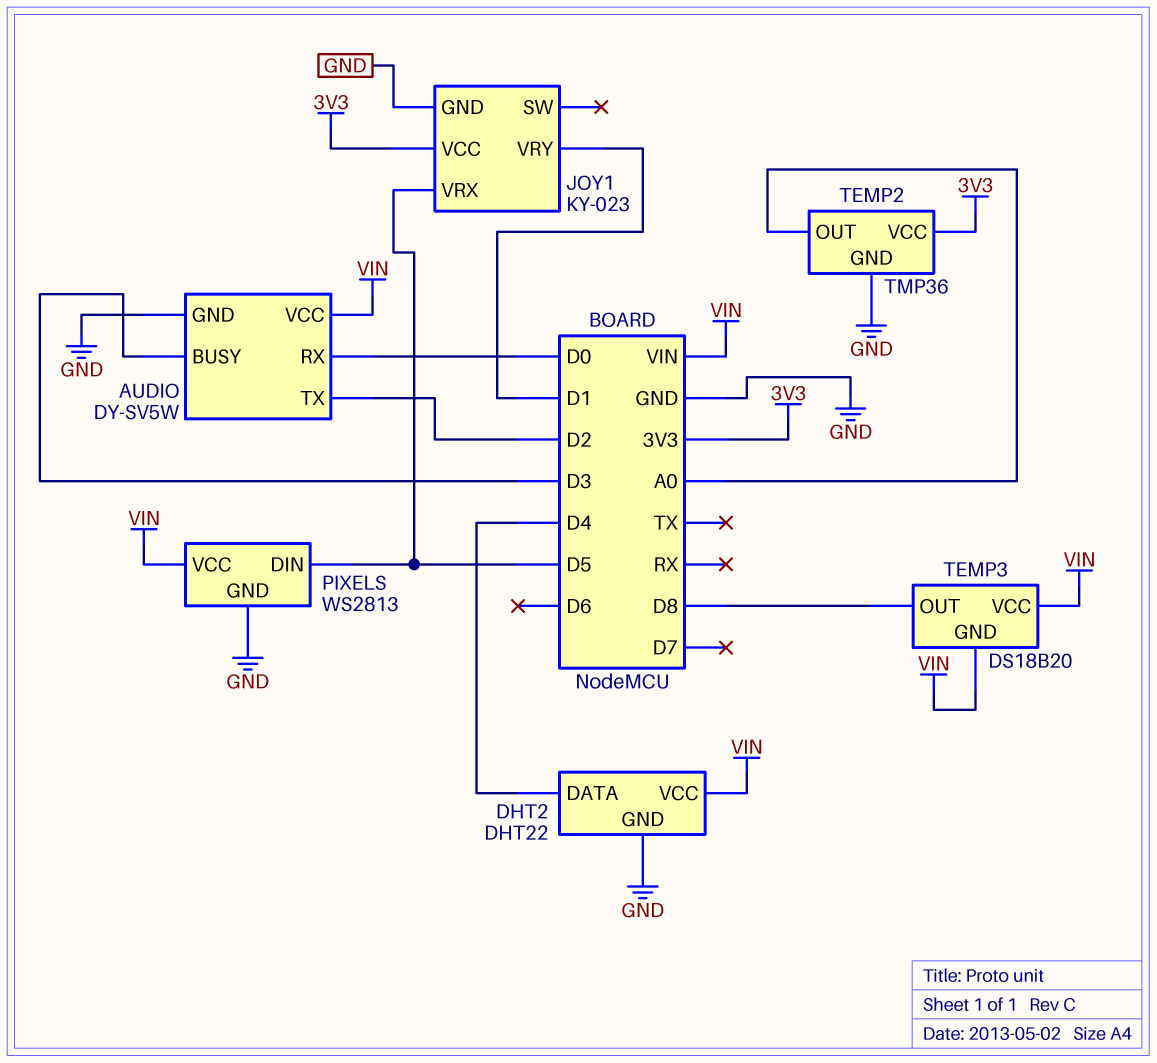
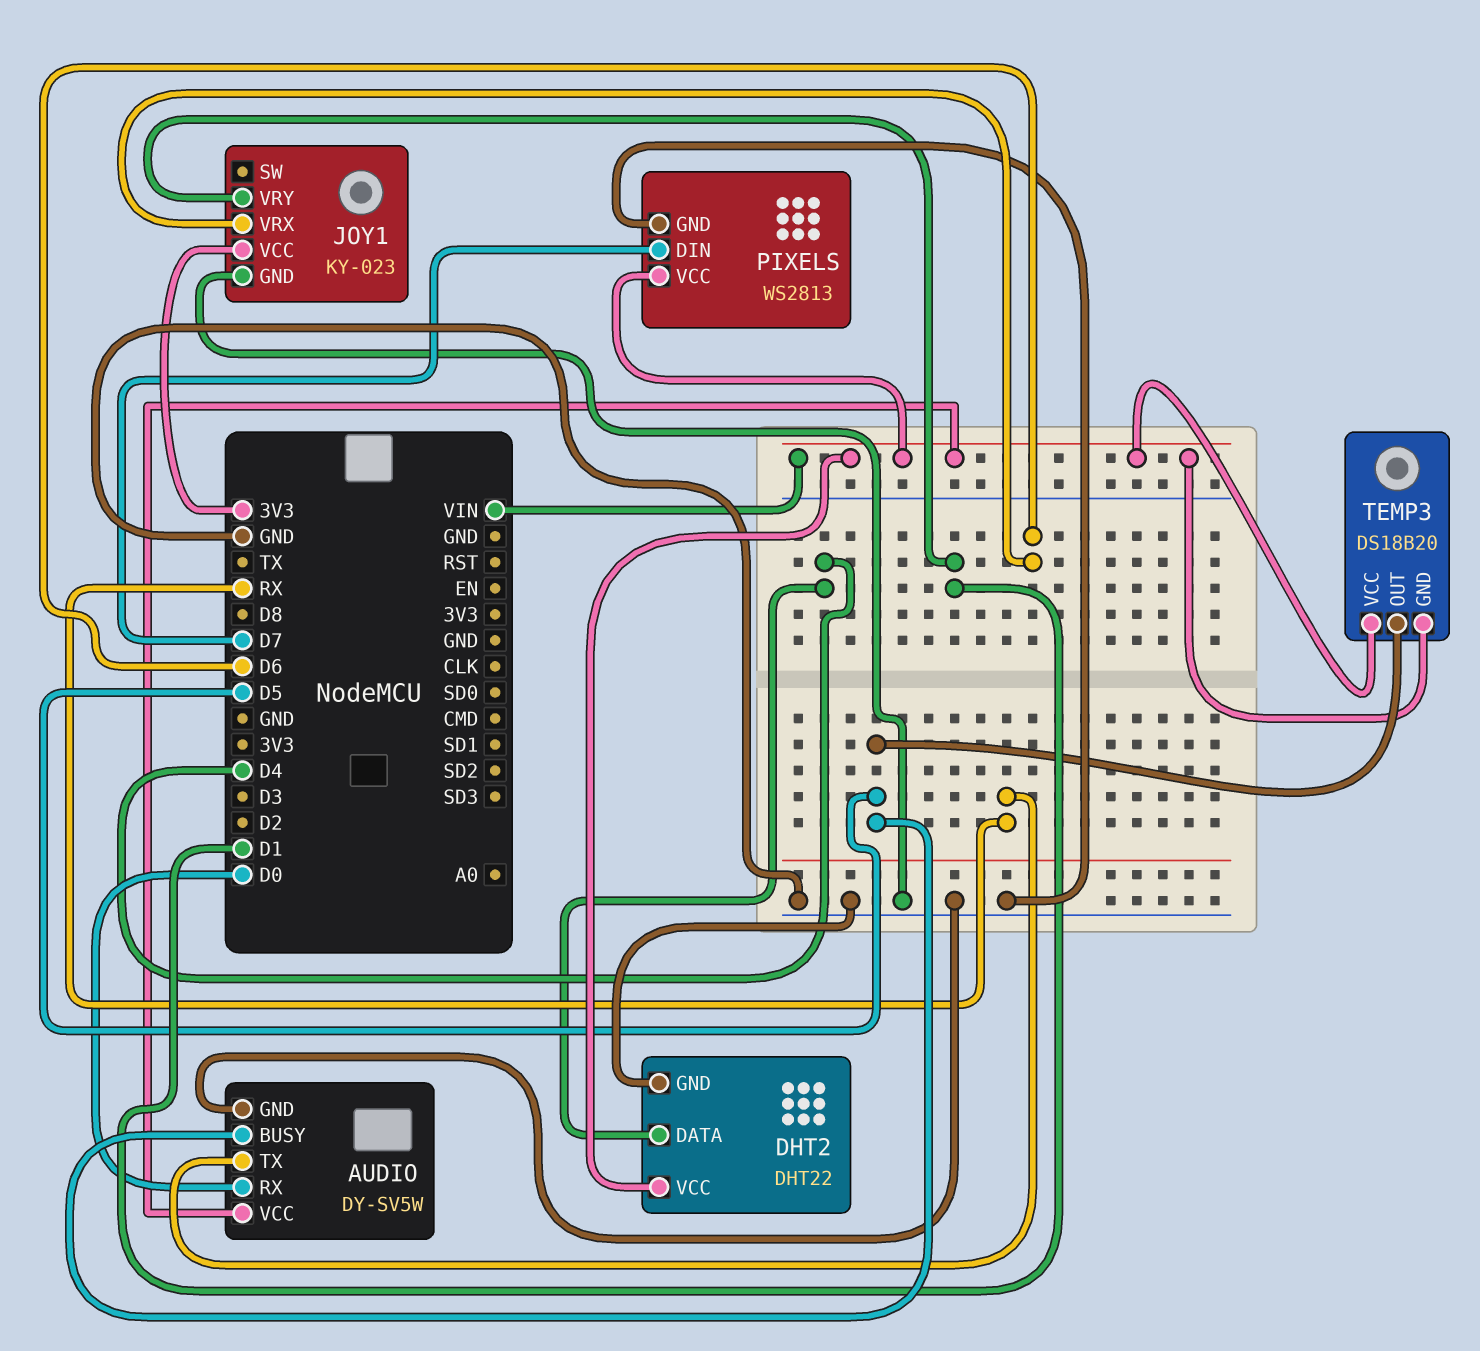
AUDIO pin BUSY: D3 -> D5
AUDIO pin TX: D2 -> RX
JOY1 pin VRX: D5 -> D6
PIXELS pin DIN: D5 -> D7
TEMP2: TMP36 -> none
TEMP2 pin GND: GND -> none
TEMP2 pin OUT: A0 -> none
TEMP2 pin VCC: 3V3 -> none
TEMP3 pin OUT: D8 -> D5

